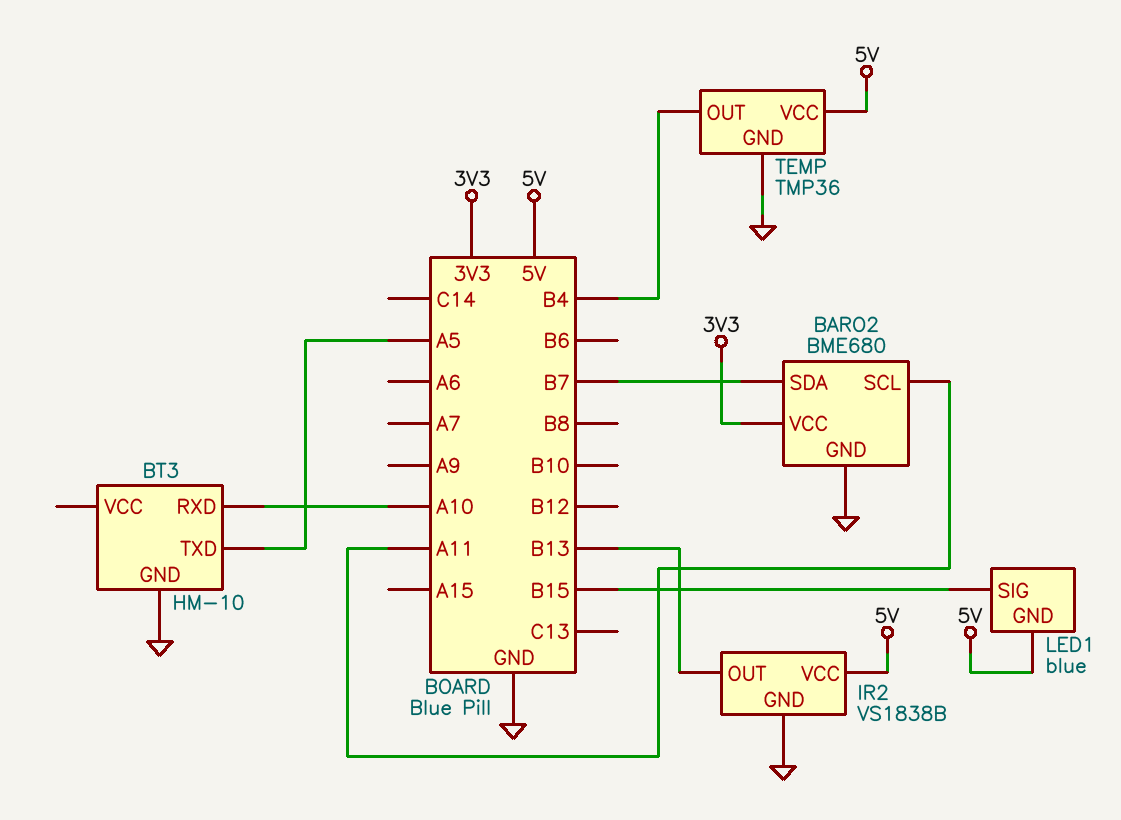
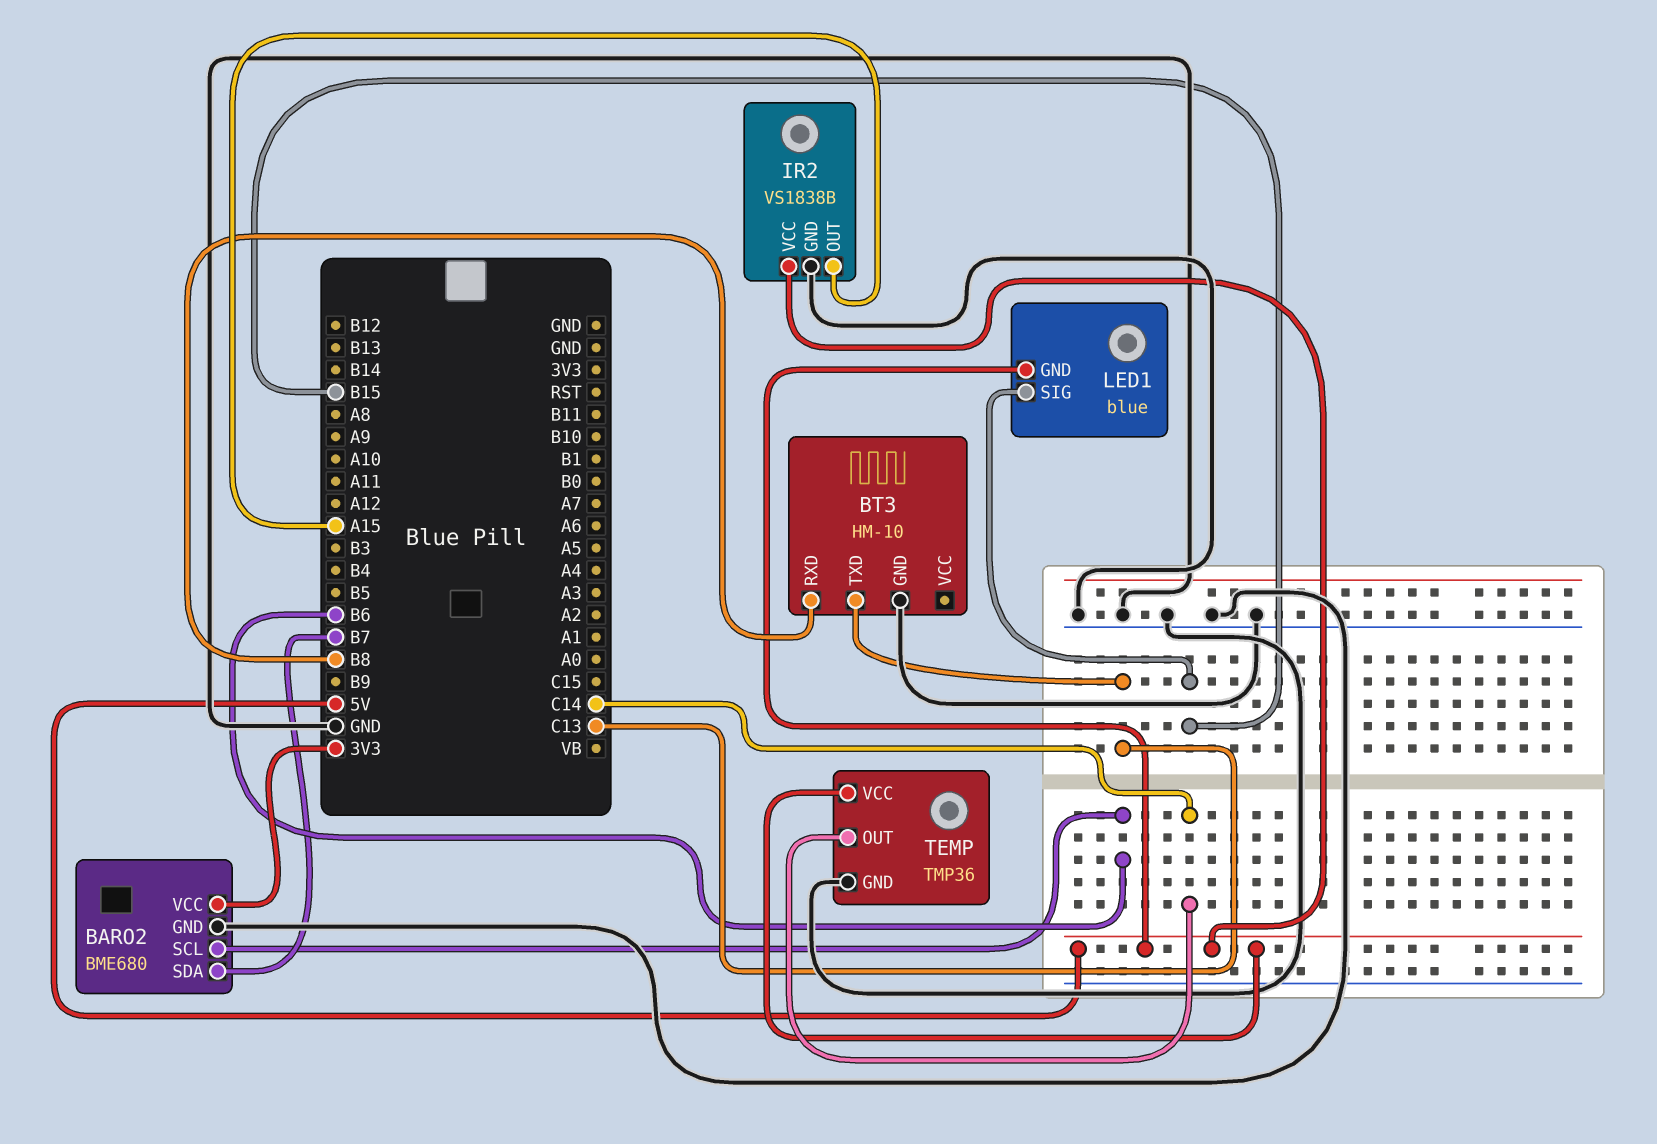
BARO2 pin SCL: A11 -> B6
BT3 pin RXD: A10 -> B8
BT3 pin TXD: A5 -> C13
IR2 pin OUT: B13 -> A15
TEMP pin OUT: B4 -> C14

